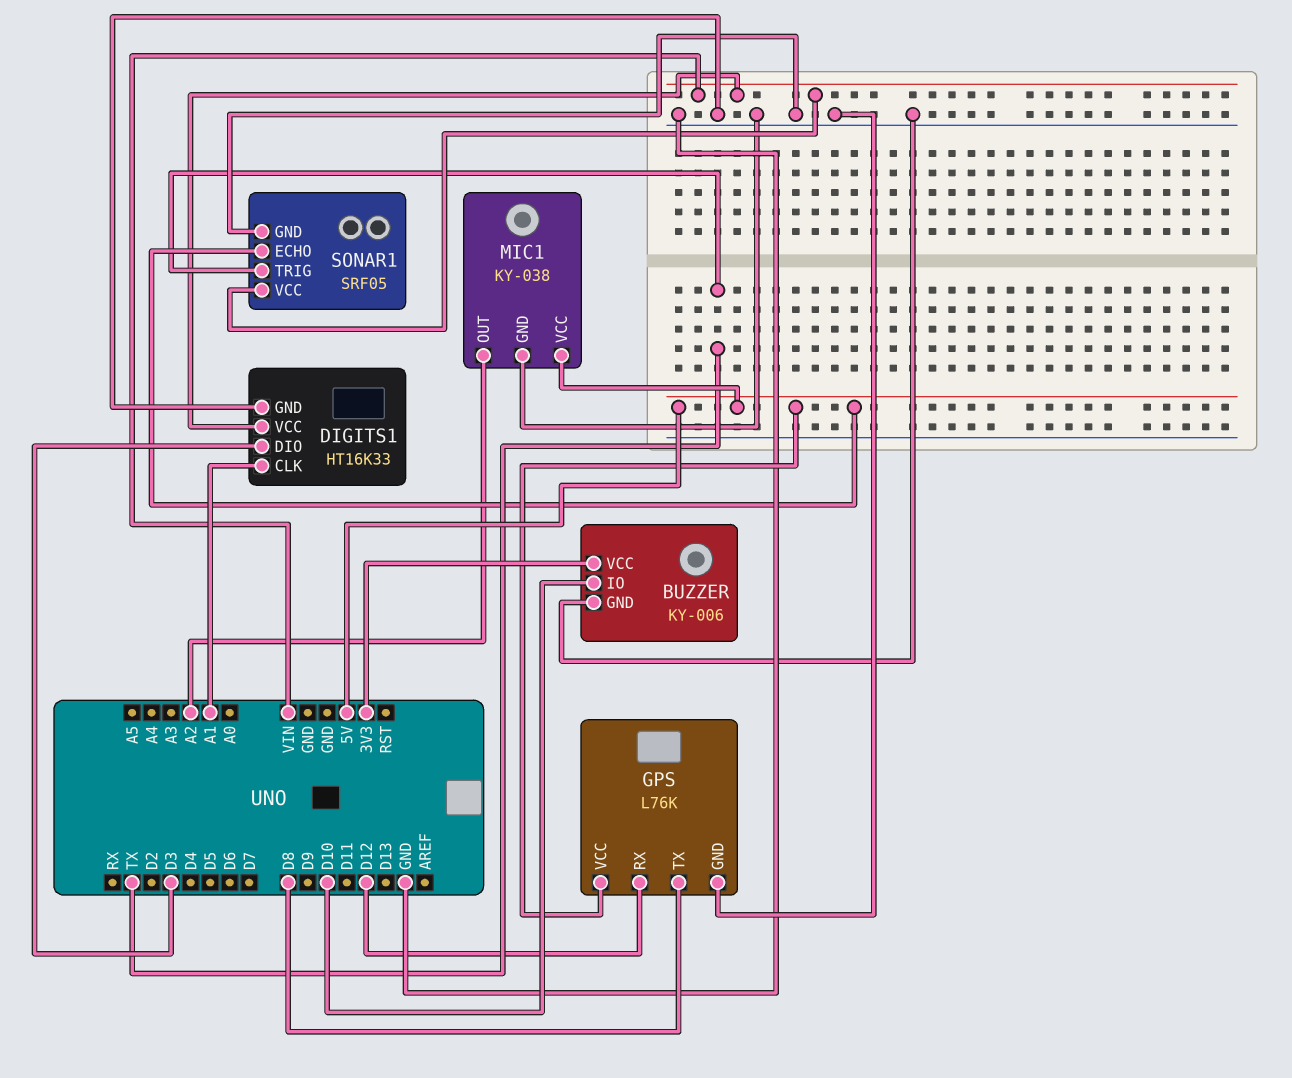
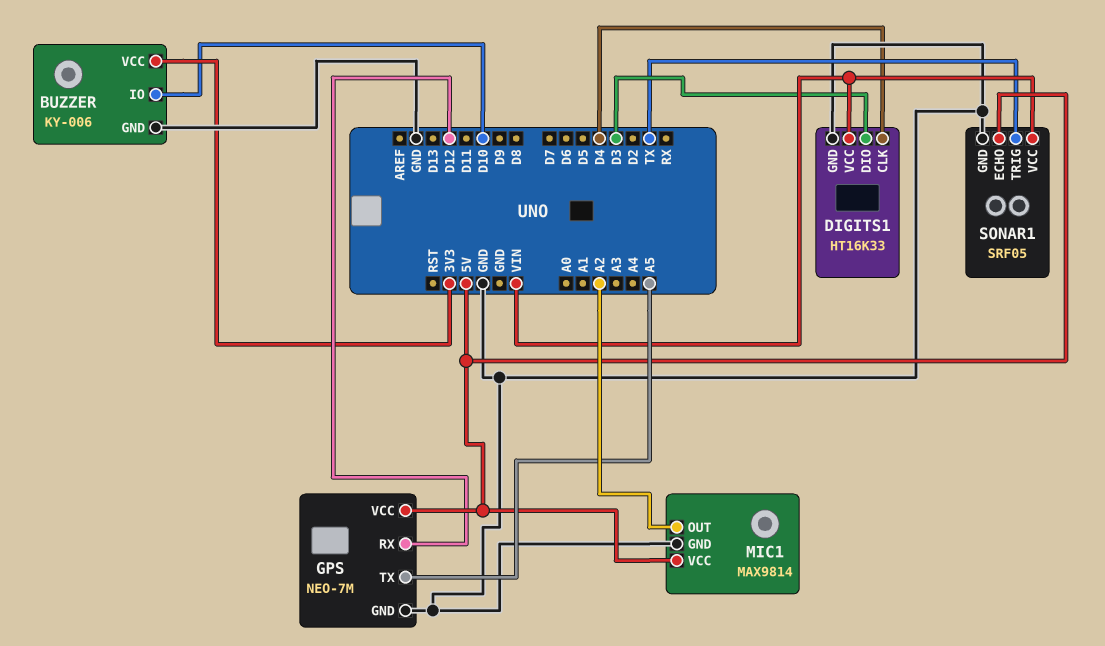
DIGITS1 pin CLK: A1 -> D4
GPS: L76K -> NEO-7M
GPS pin TX: D8 -> A5
MIC1: KY-038 -> MAX9814

